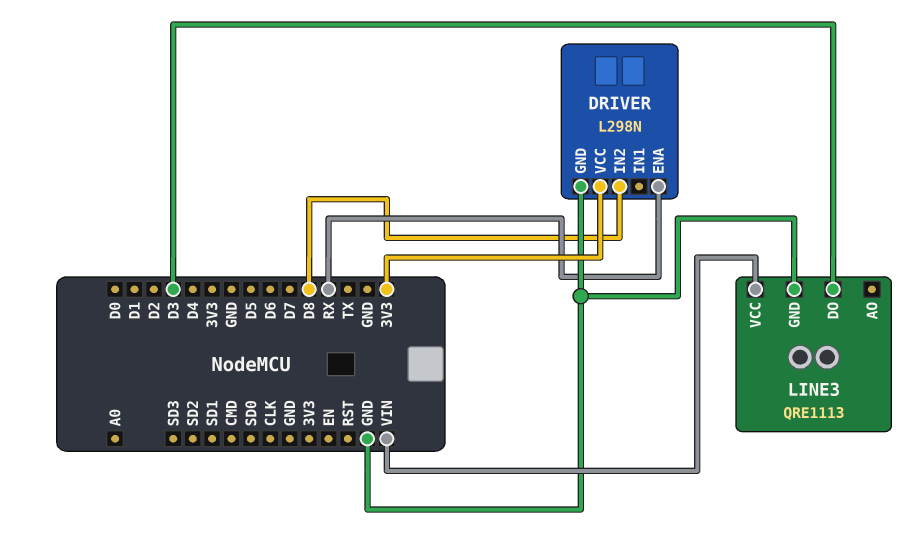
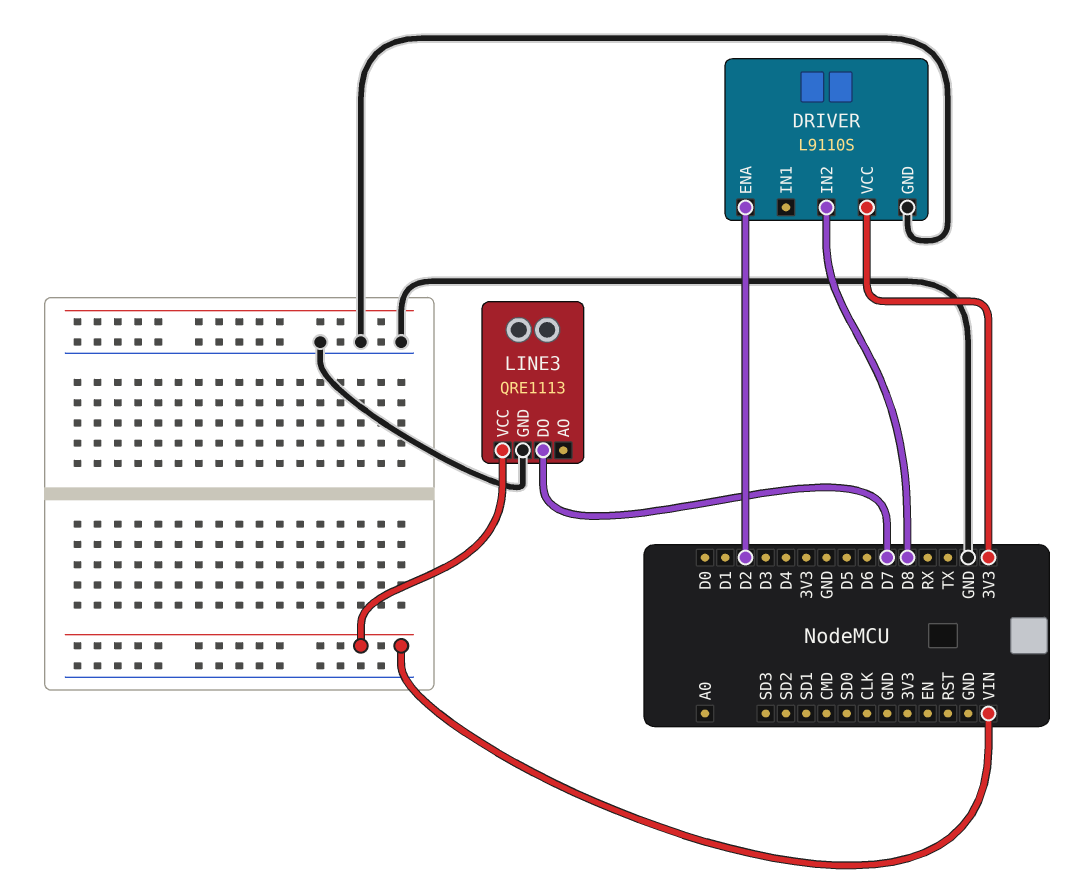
DRIVER: L298N -> L9110S
DRIVER pin ENA: RX -> D2
LINE3 pin DO: D3 -> D7

